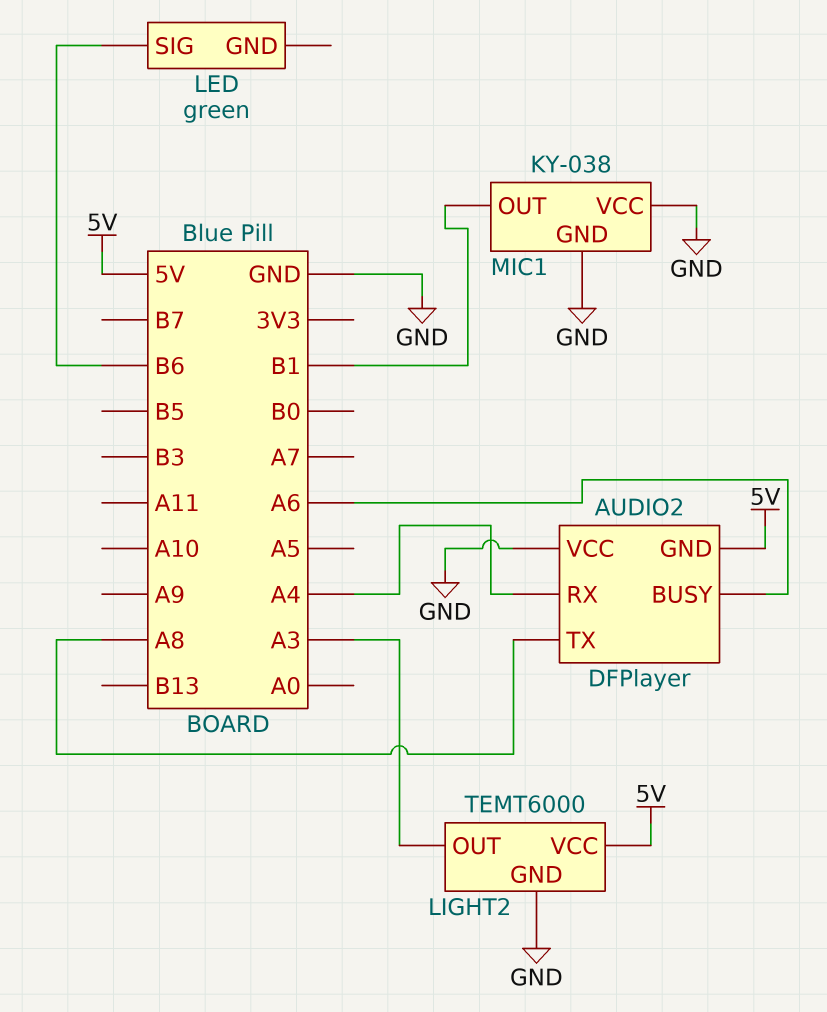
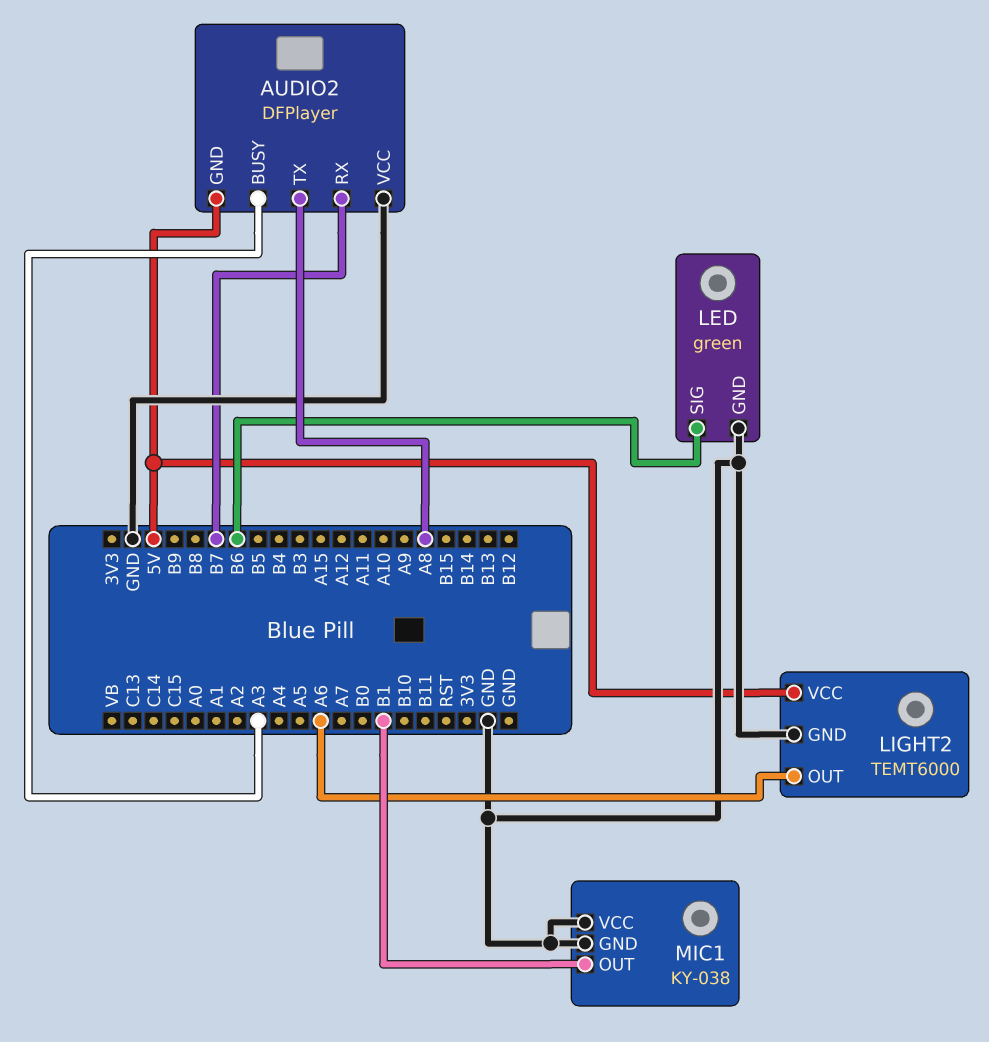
AUDIO2 pin BUSY: A6 -> A3
AUDIO2 pin RX: A4 -> B7
LED pin GND: none -> GND
LIGHT2 pin OUT: A3 -> A6

